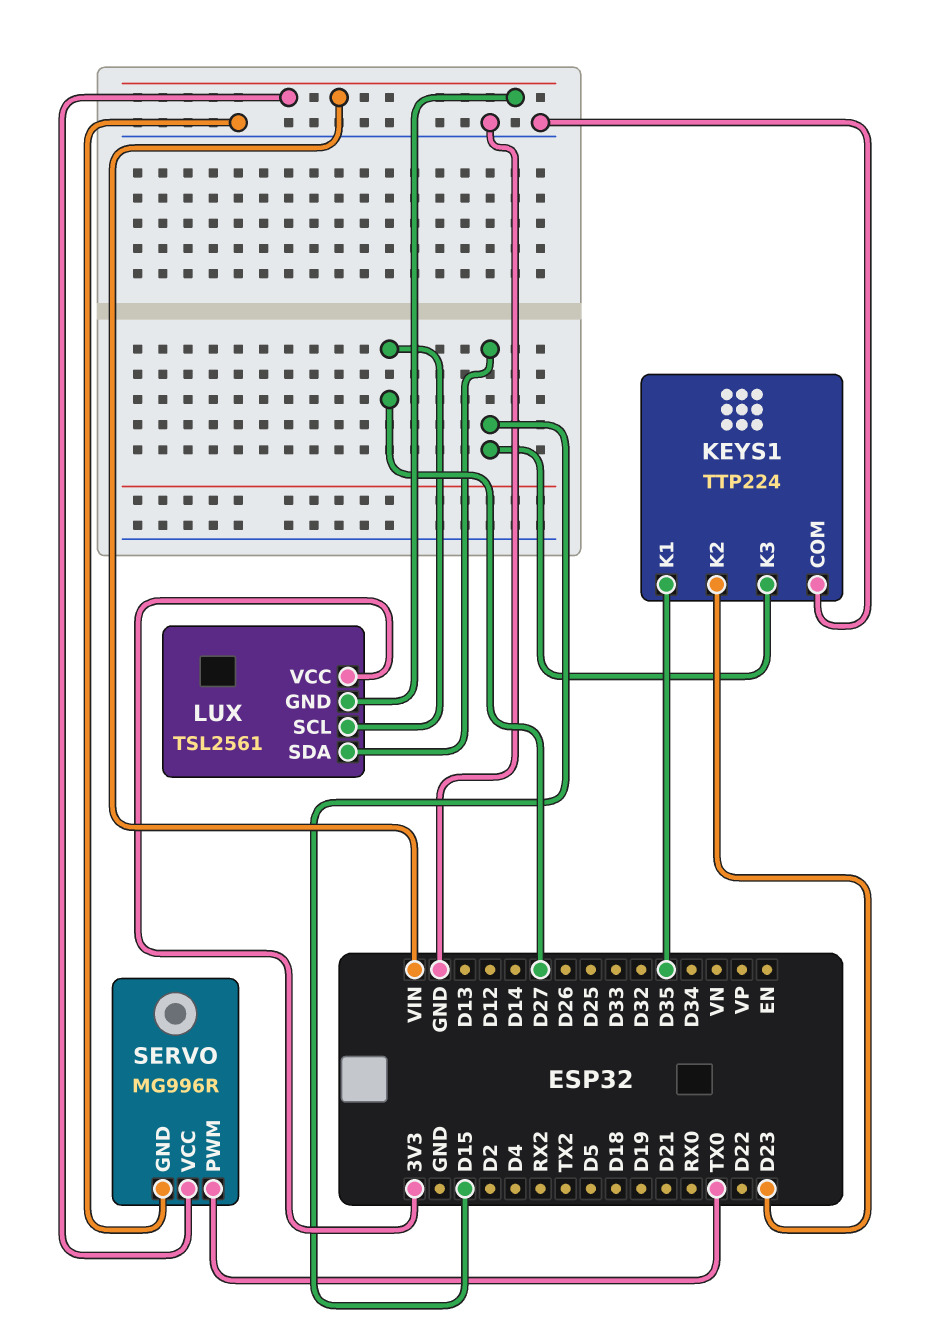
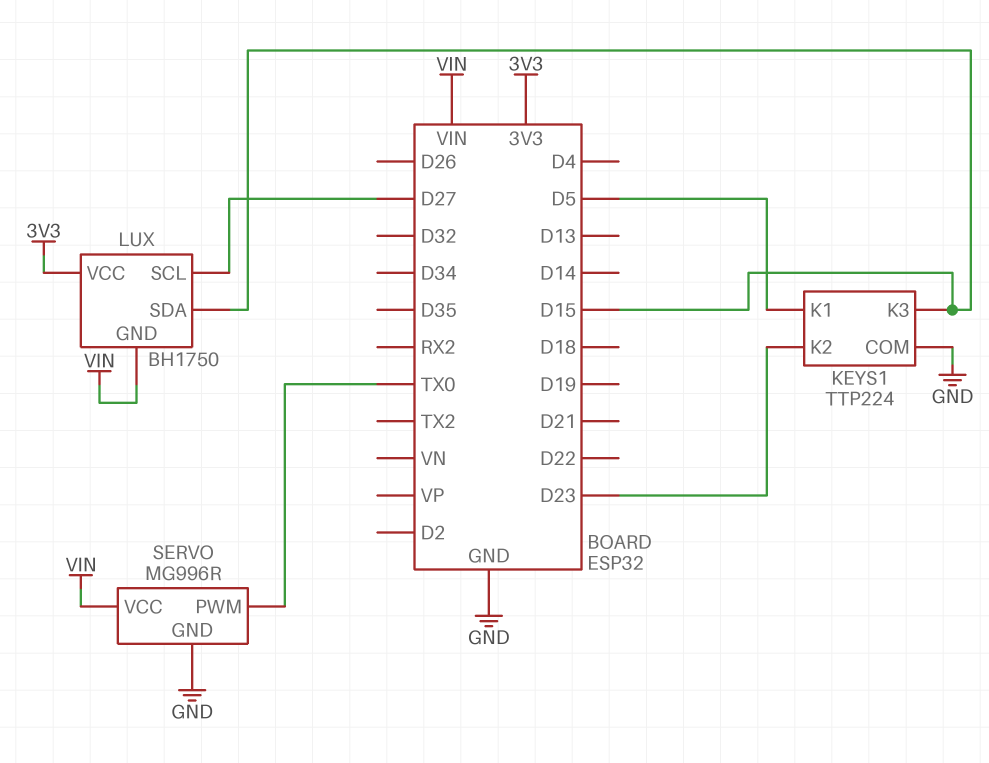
KEYS1 pin K1: D35 -> D5
LUX: TSL2561 -> BH1750

